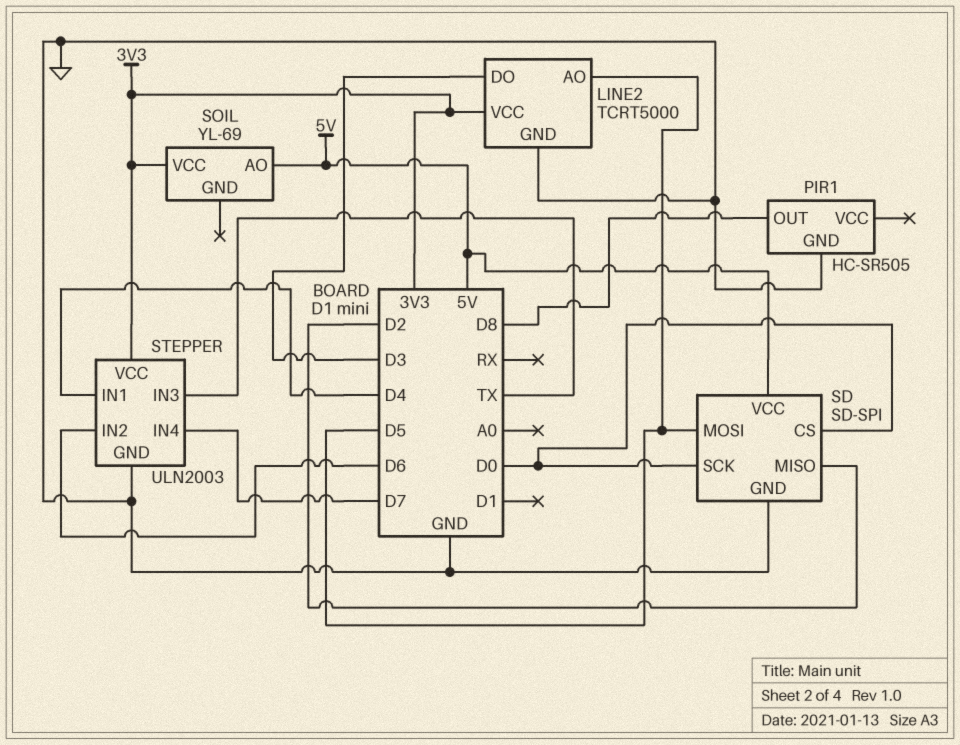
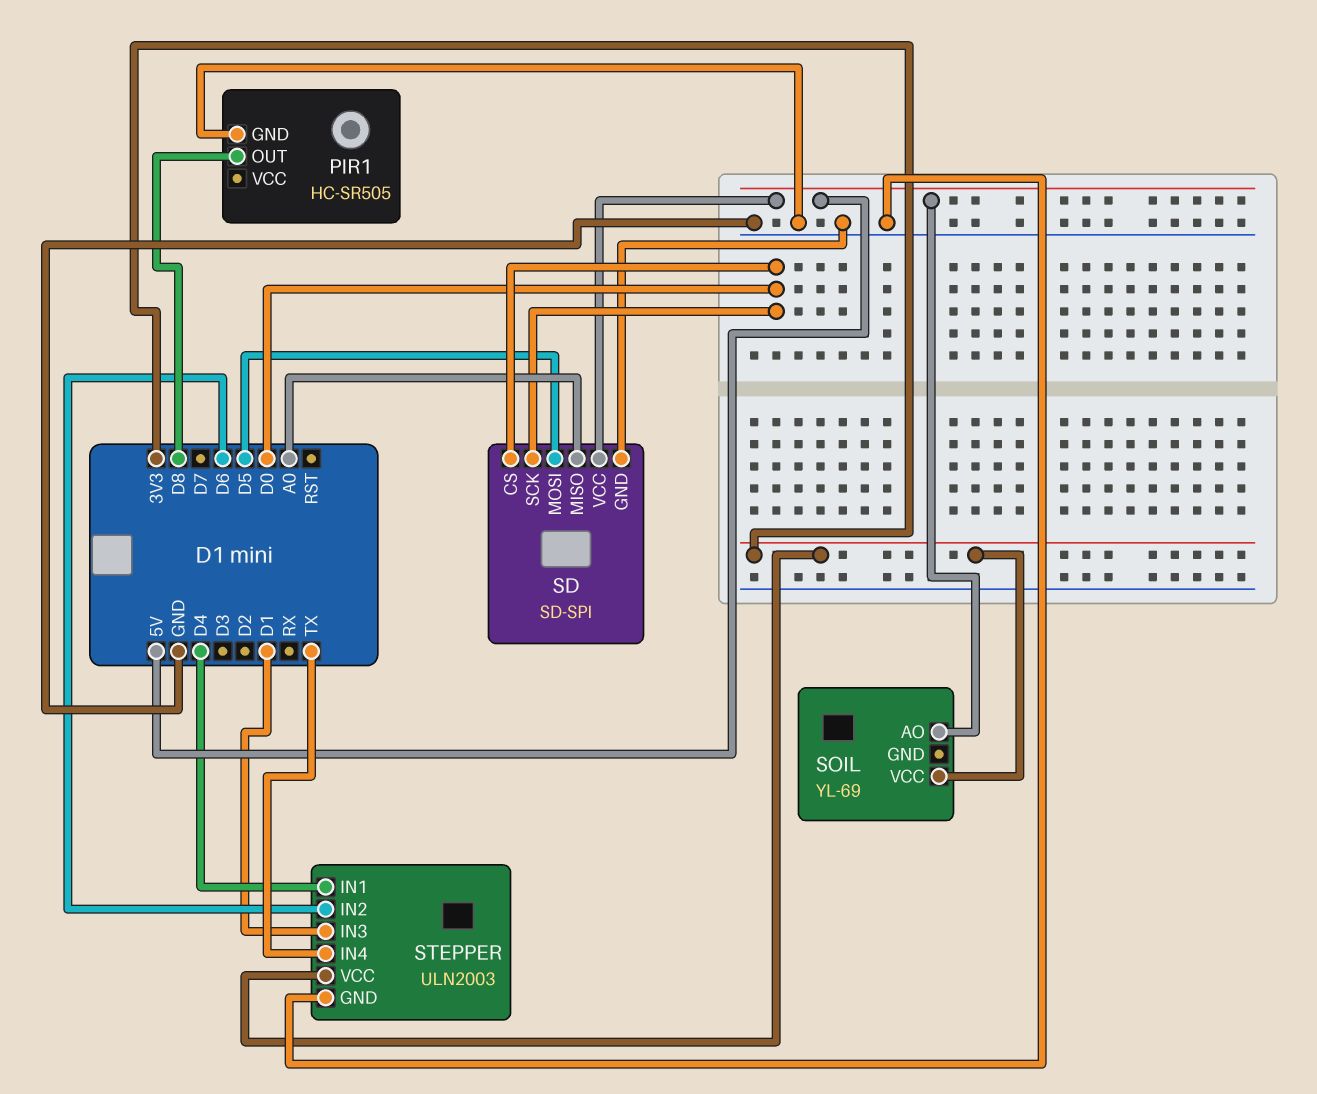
LINE2: TCRT5000 -> none
LINE2 pin AO: D5 -> none
LINE2 pin DO: D3 -> none
LINE2 pin GND: GND -> none
LINE2 pin VCC: 3V3 -> none
SD pin MISO: D2 -> A0
STEPPER pin IN3: TX -> D1
STEPPER pin IN4: D7 -> TX

